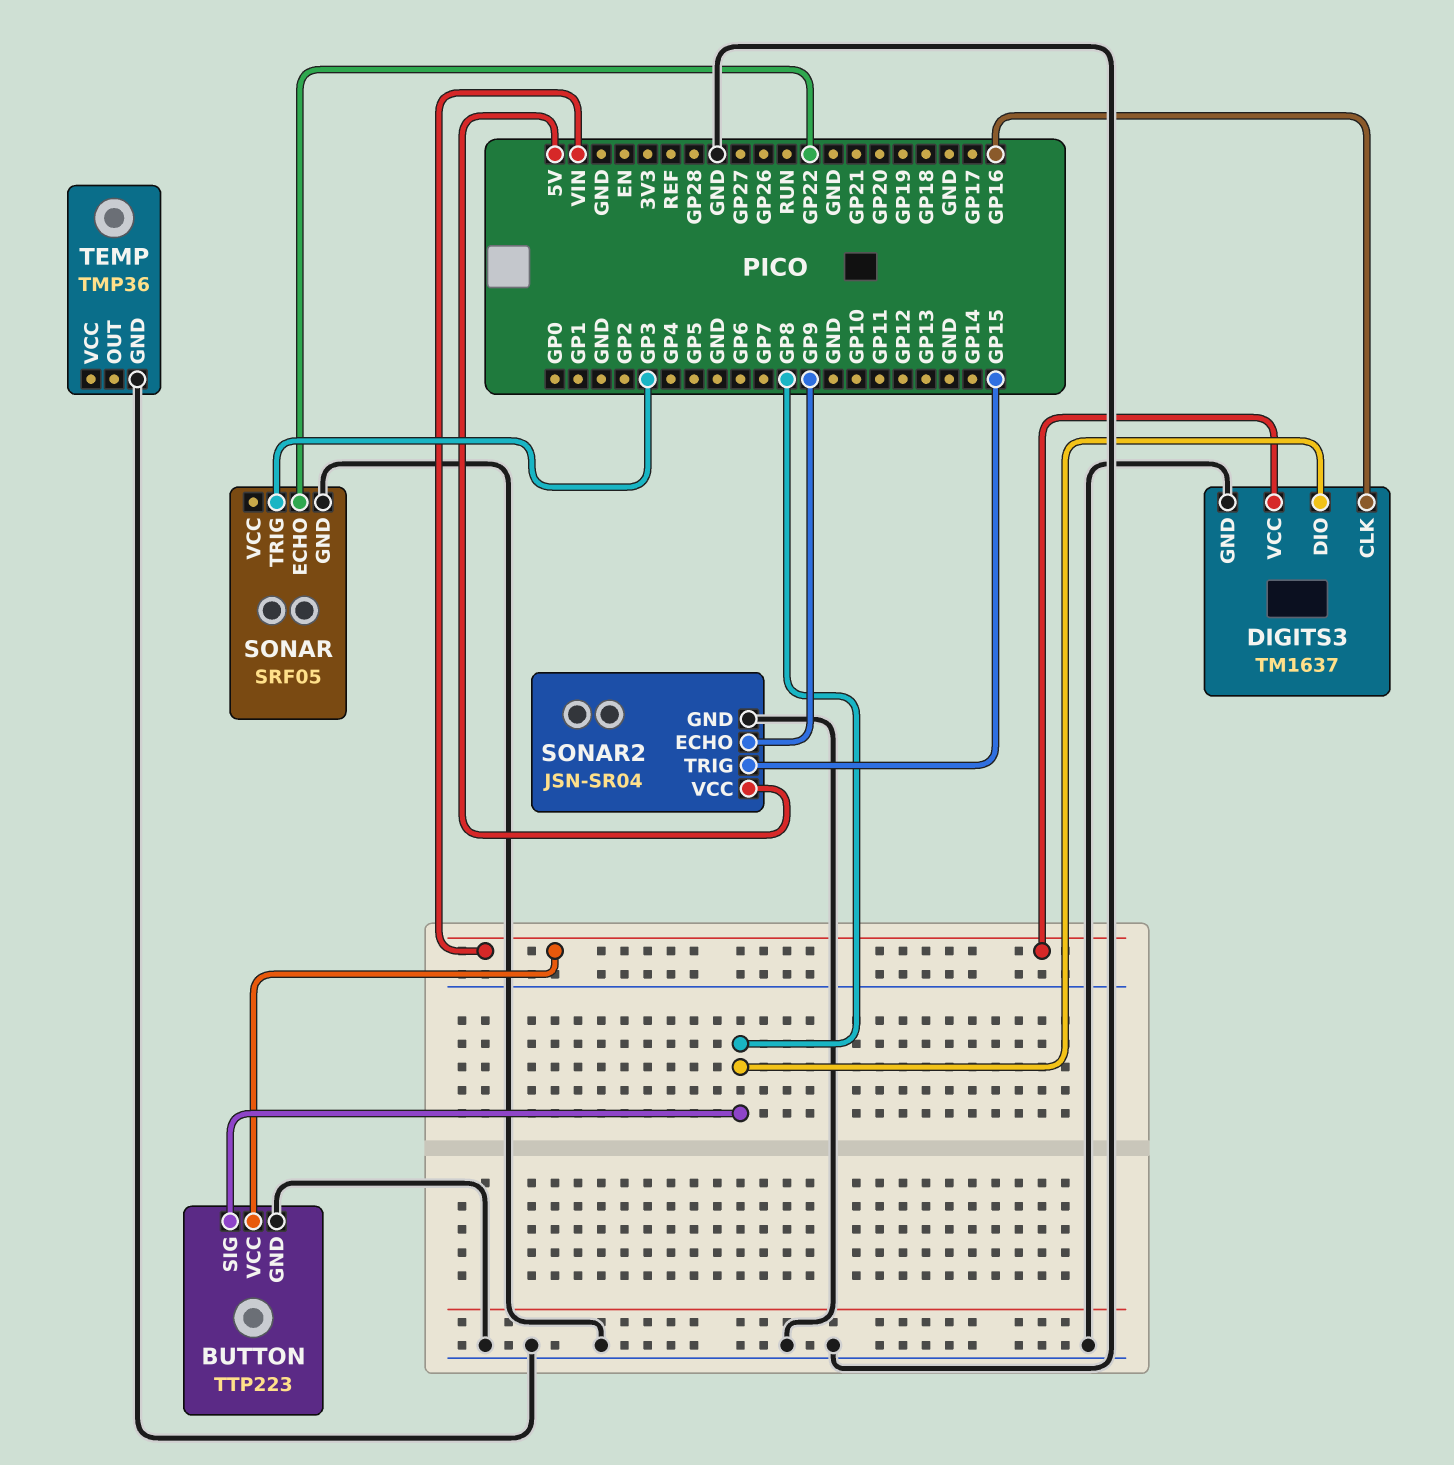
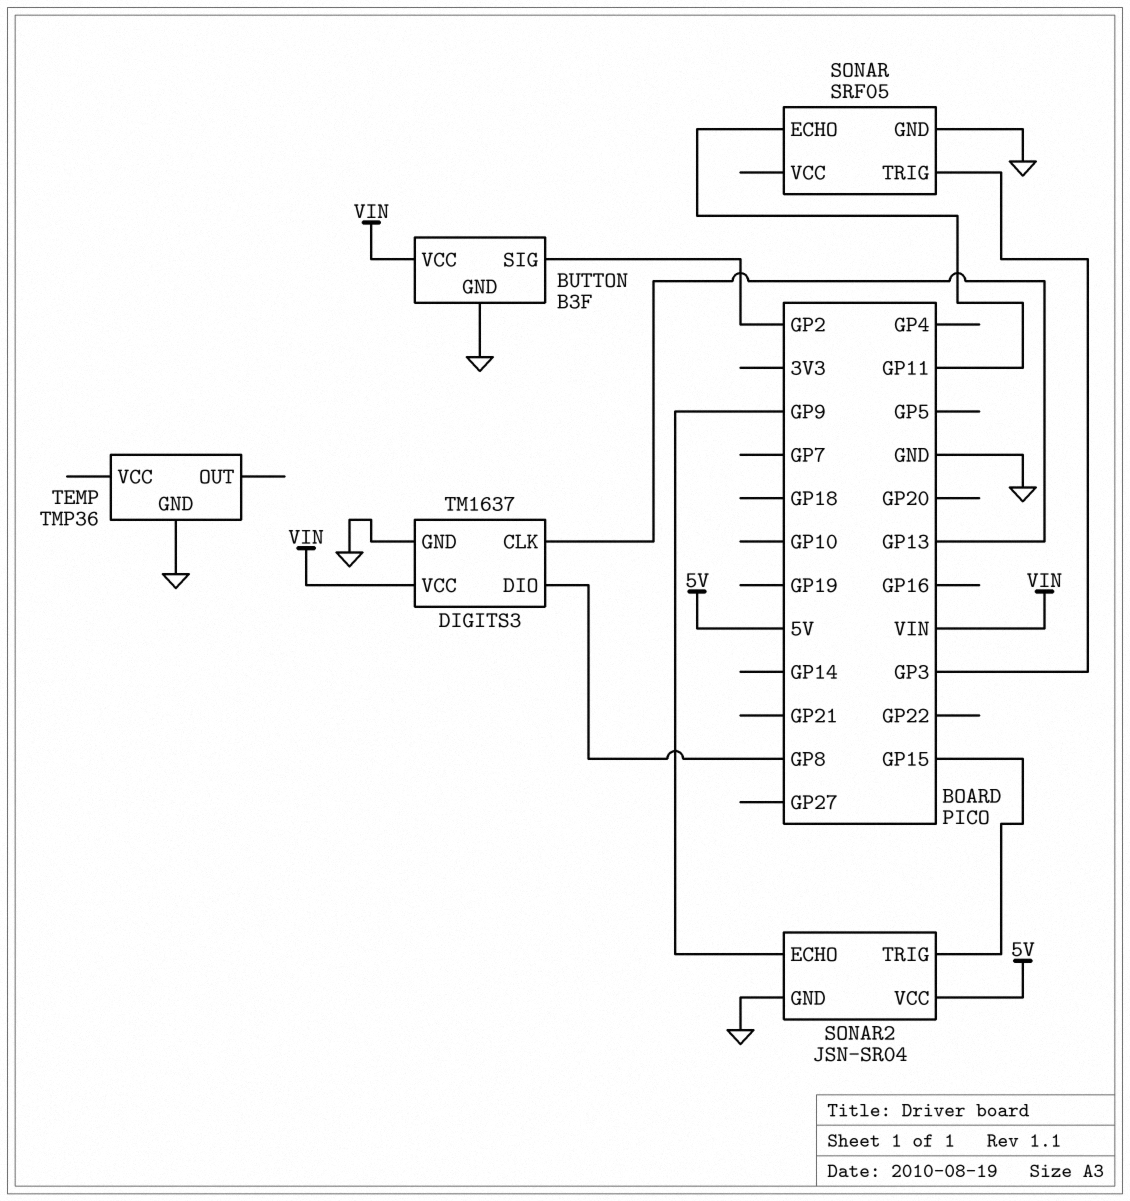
BUTTON: TTP223 -> B3F
BUTTON pin SIG: GP8 -> GP2
DIGITS3 pin CLK: GP16 -> GP13
SONAR pin ECHO: GP22 -> GP11

